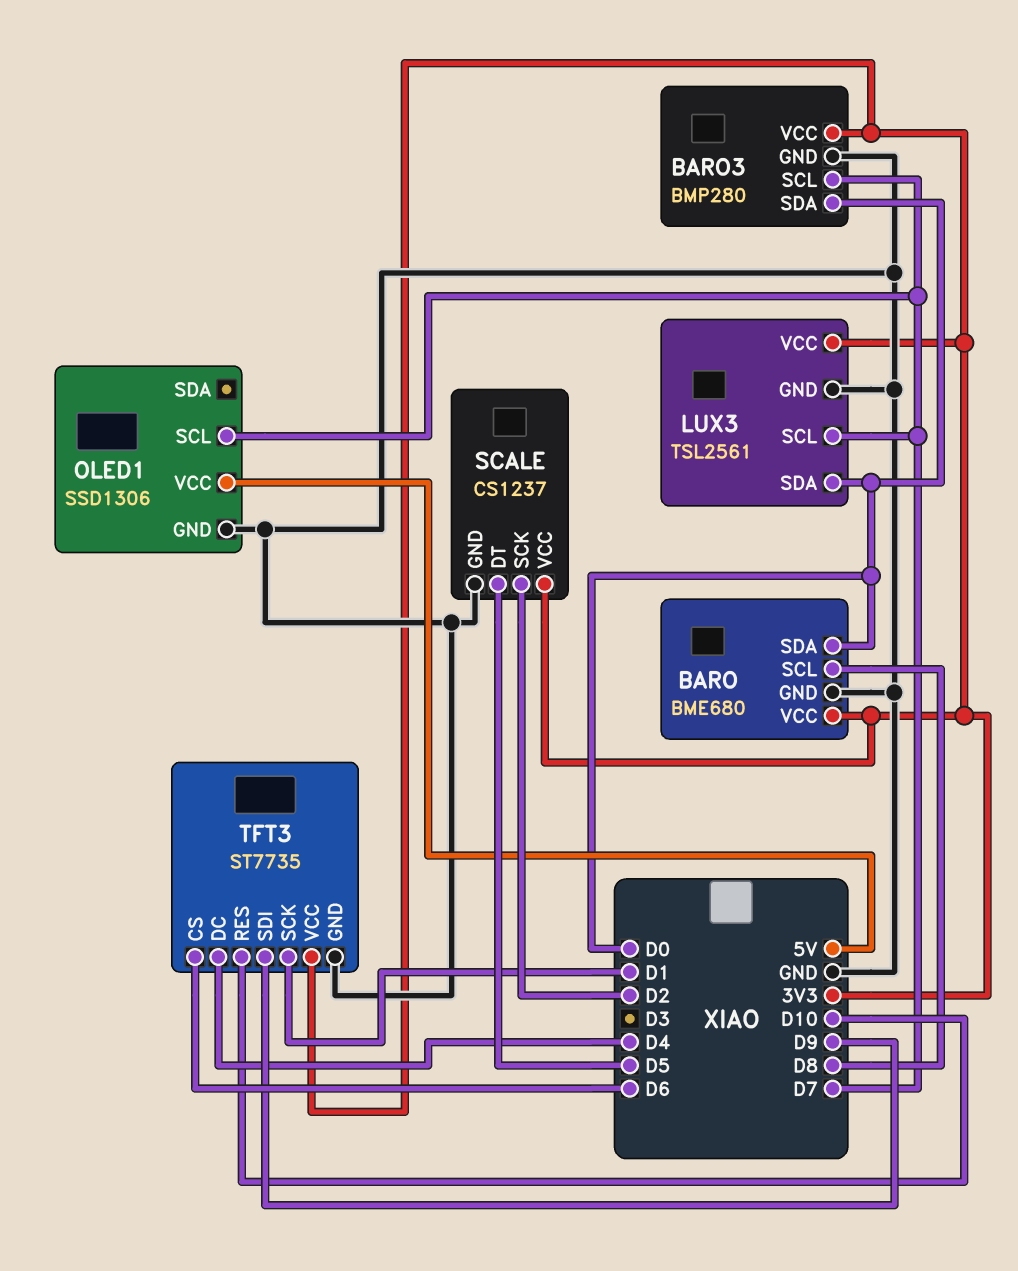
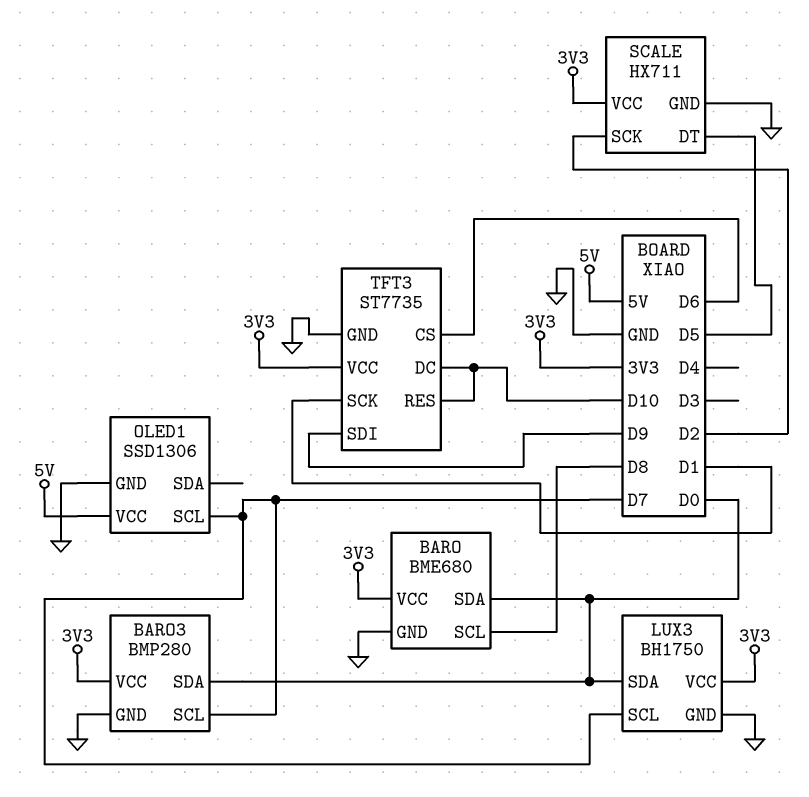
LUX3: TSL2561 -> BH1750
SCALE: CS1237 -> HX711
TFT3 pin DC: D4 -> D10

